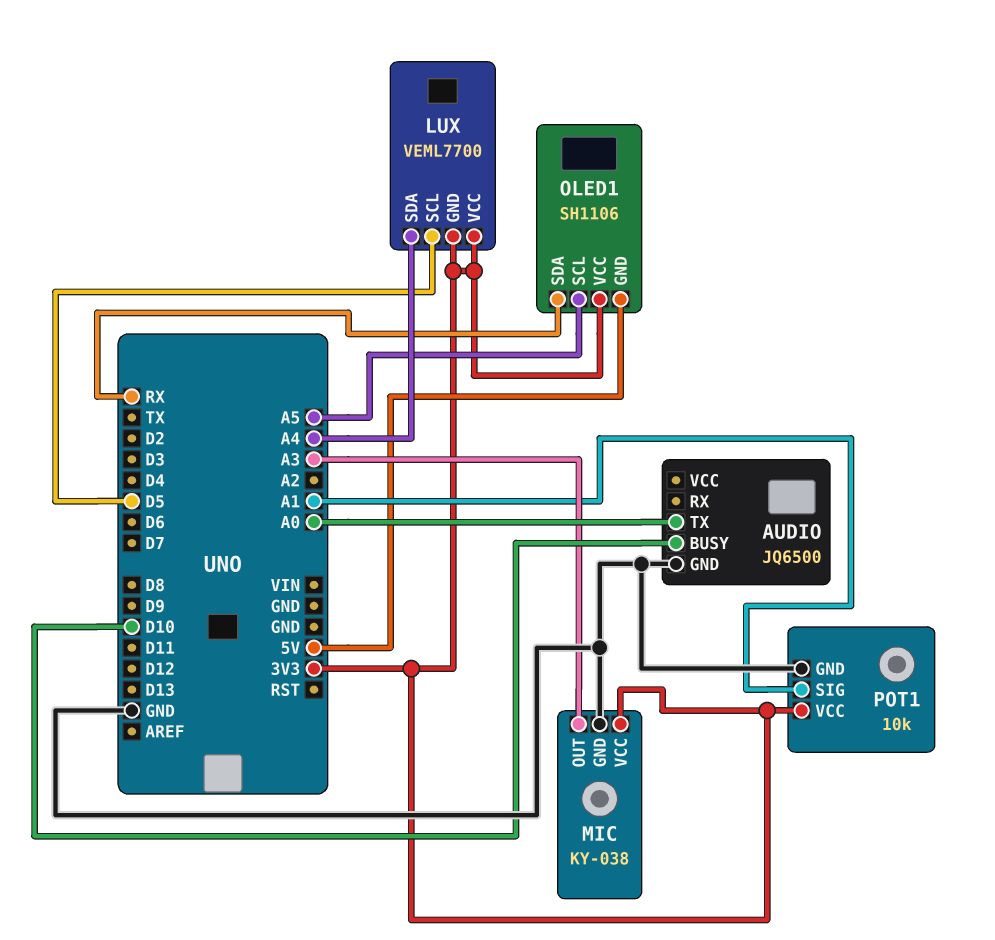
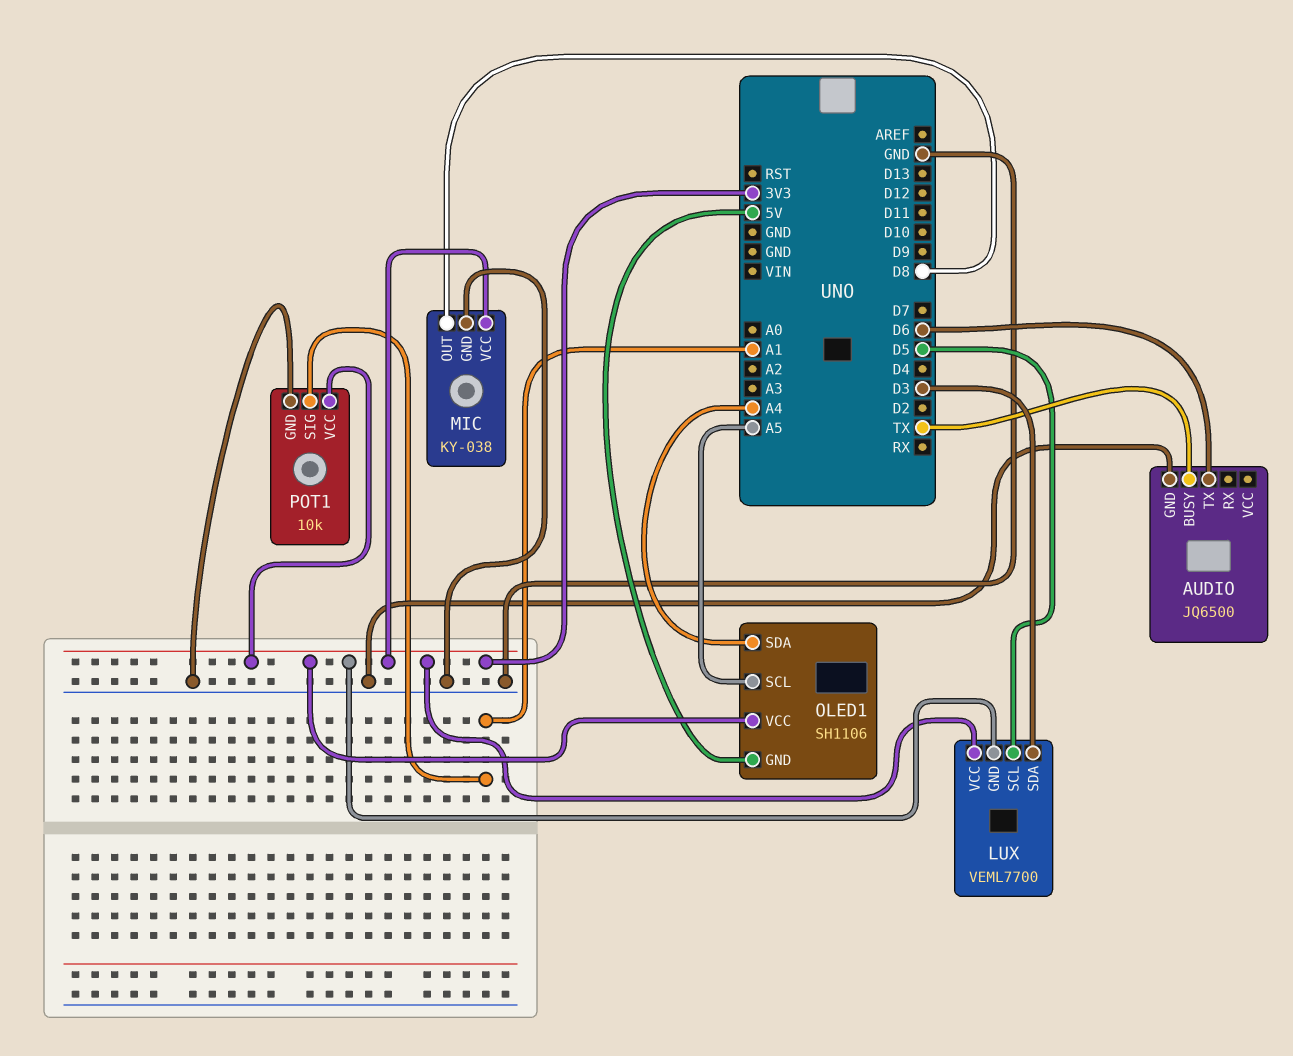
AUDIO pin BUSY: D10 -> TX
AUDIO pin TX: A0 -> D6
LUX pin SDA: A4 -> D3
MIC pin OUT: A3 -> D8
OLED1 pin SDA: RX -> A4

